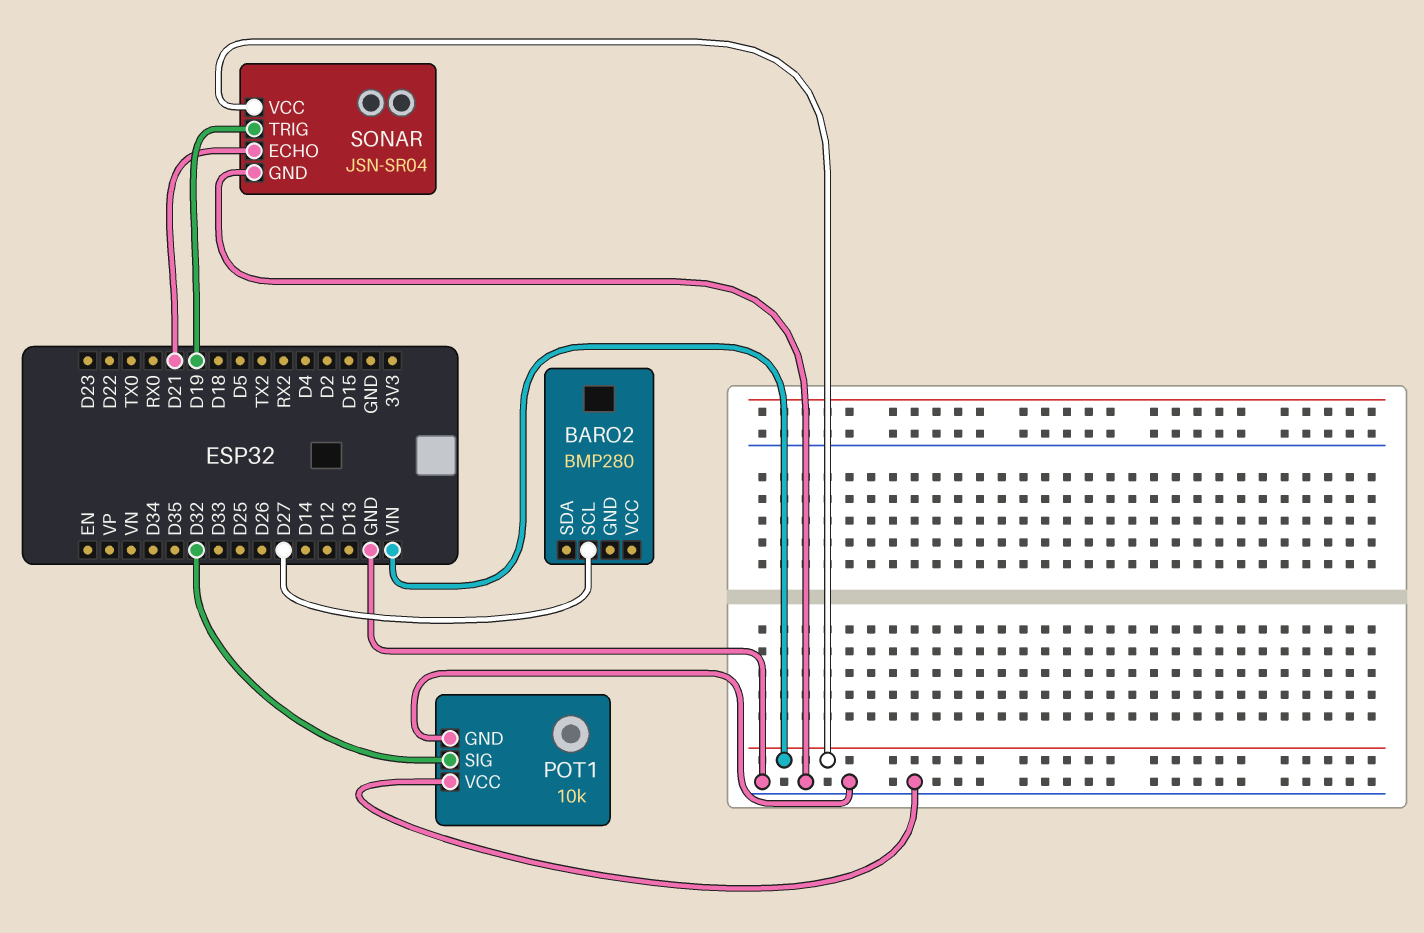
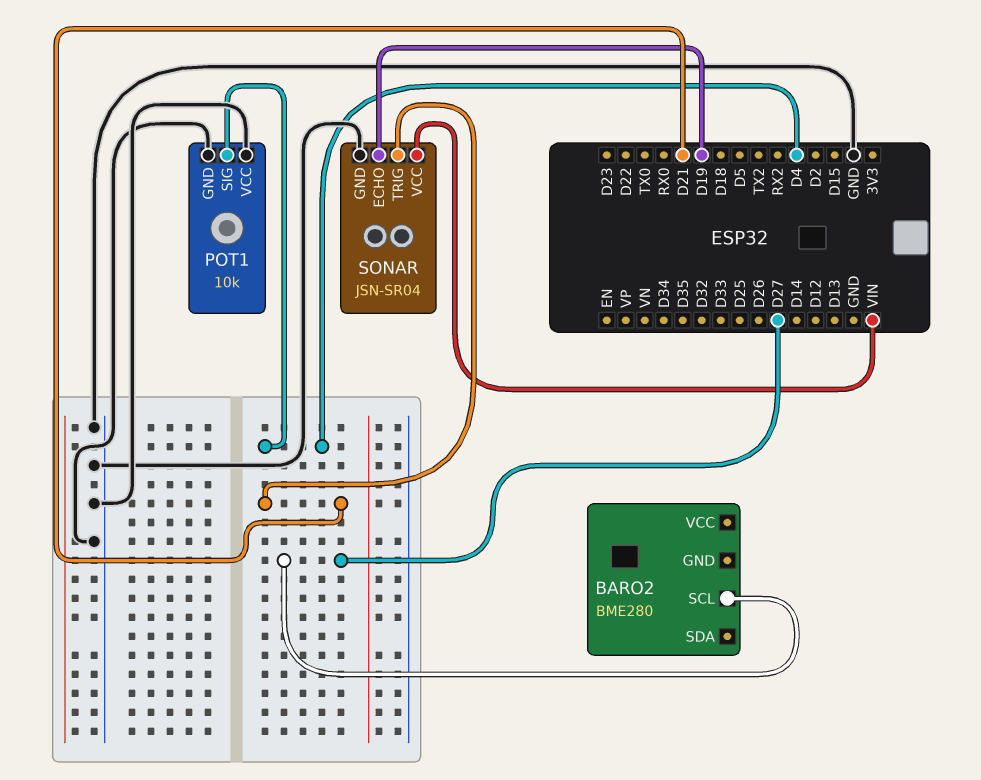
BARO2: BMP280 -> BME280
POT1 pin SIG: D32 -> D4
SONAR pin ECHO: D21 -> D19
SONAR pin TRIG: D19 -> D21

